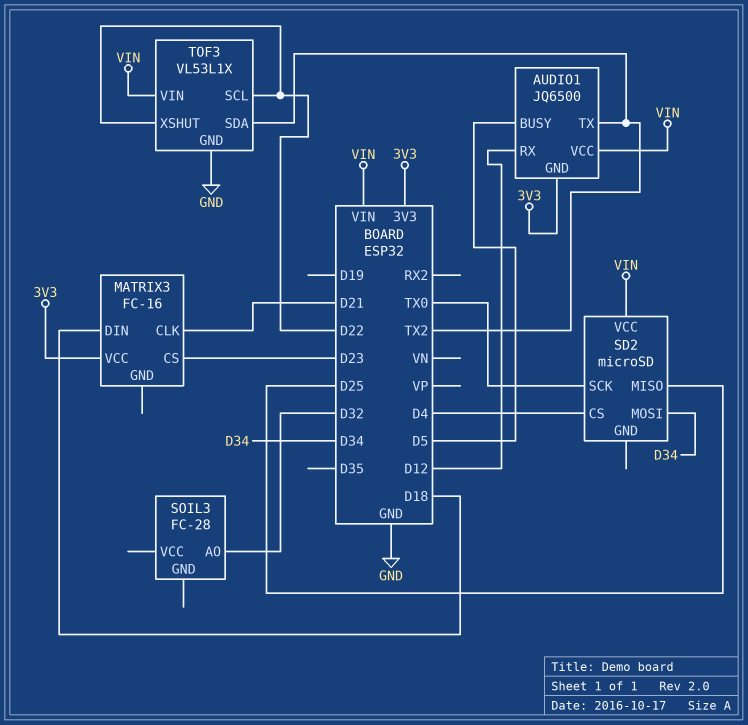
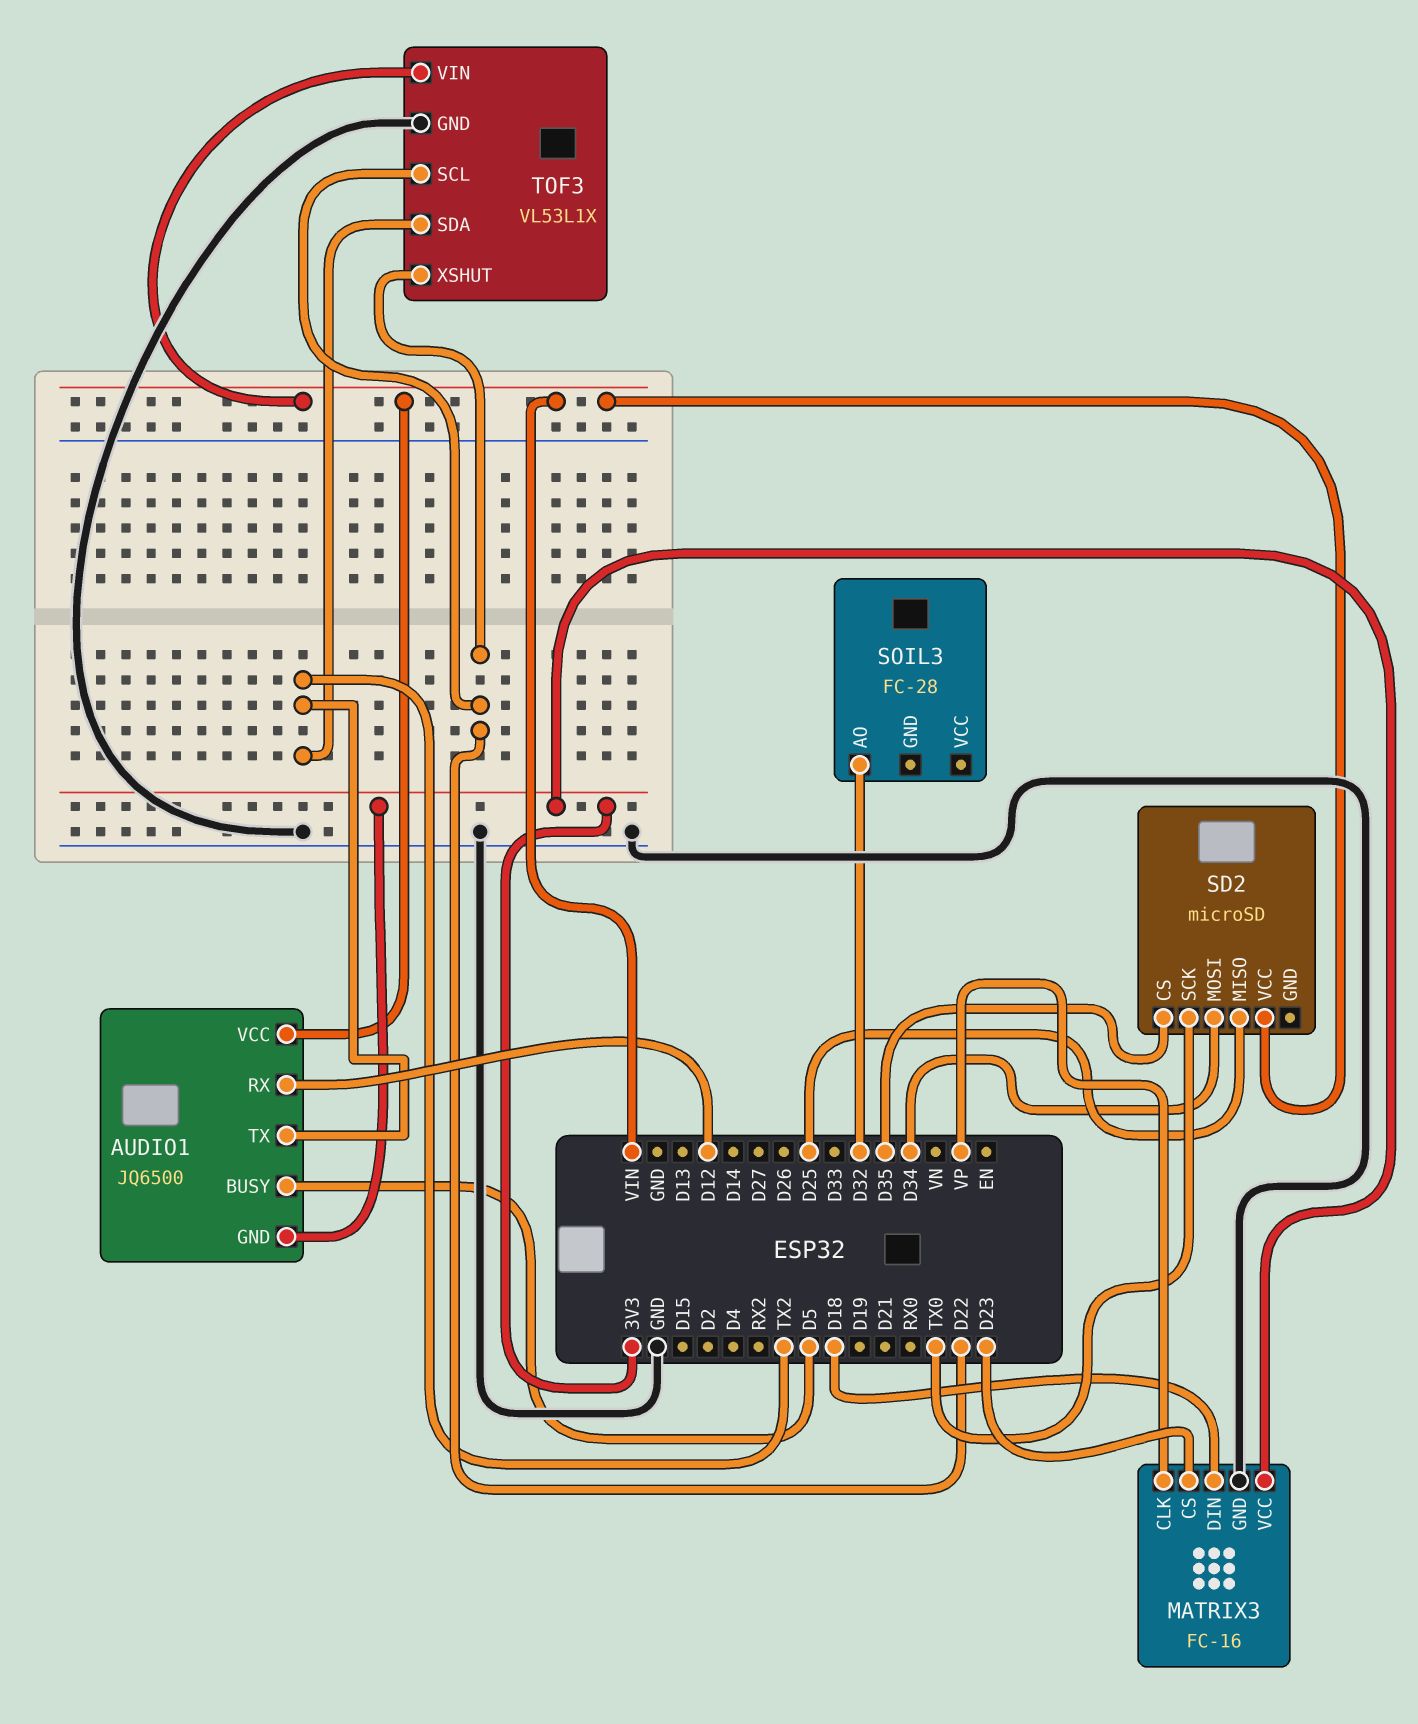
MATRIX3 pin CLK: D21 -> VP
MATRIX3 pin GND: none -> GND
SD2 pin CS: D4 -> D35

